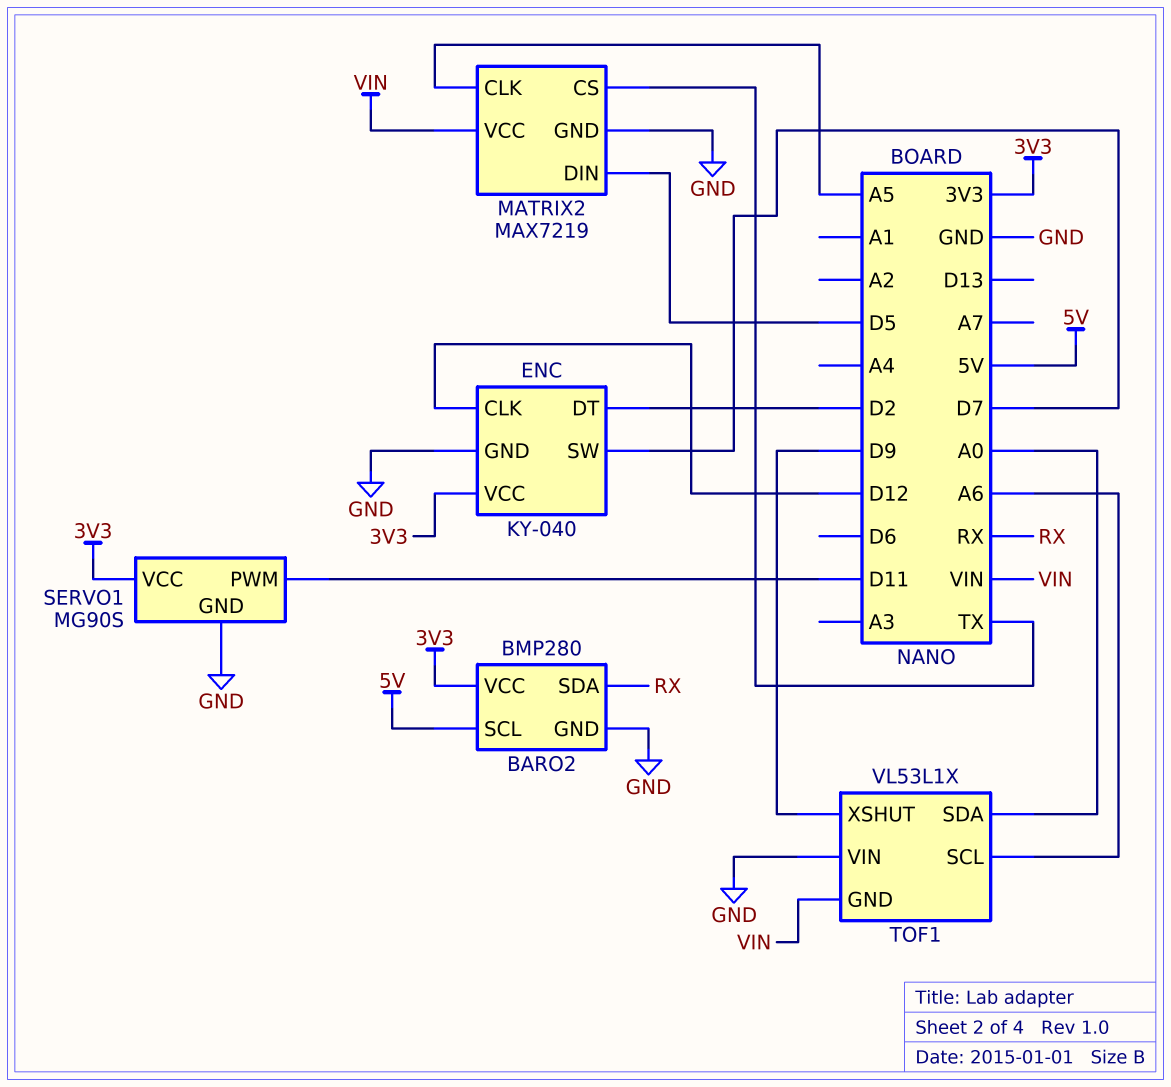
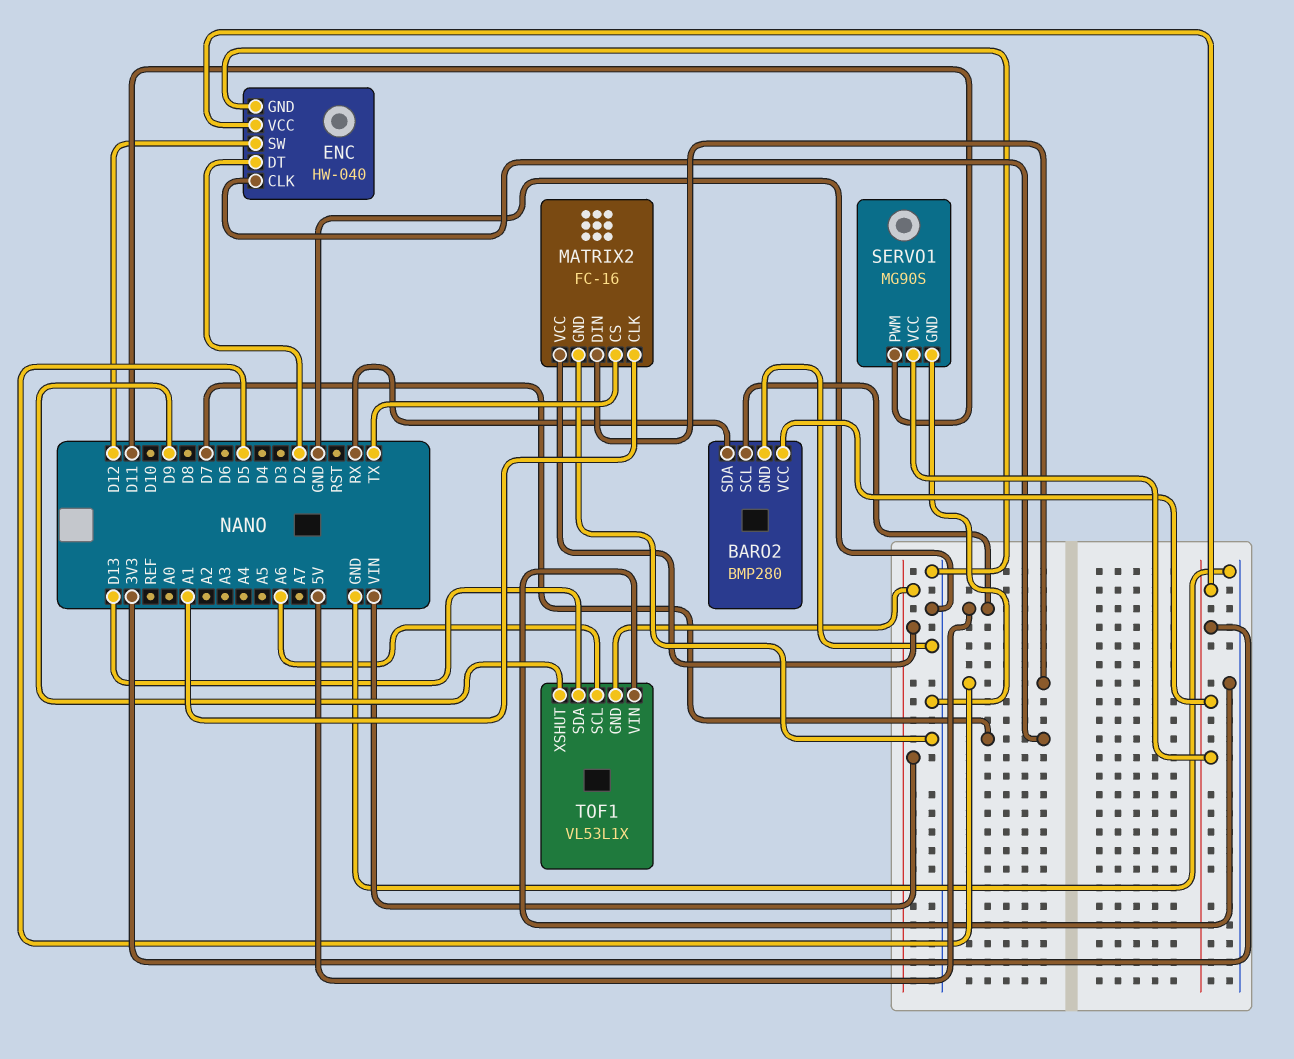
ENC: KY-040 -> HW-040
ENC pin CLK: D12 -> D7
ENC pin SW: D7 -> D12
MATRIX2: MAX7219 -> FC-16
MATRIX2 pin CLK: A5 -> A1
TOF1 pin SDA: A0 -> D13

